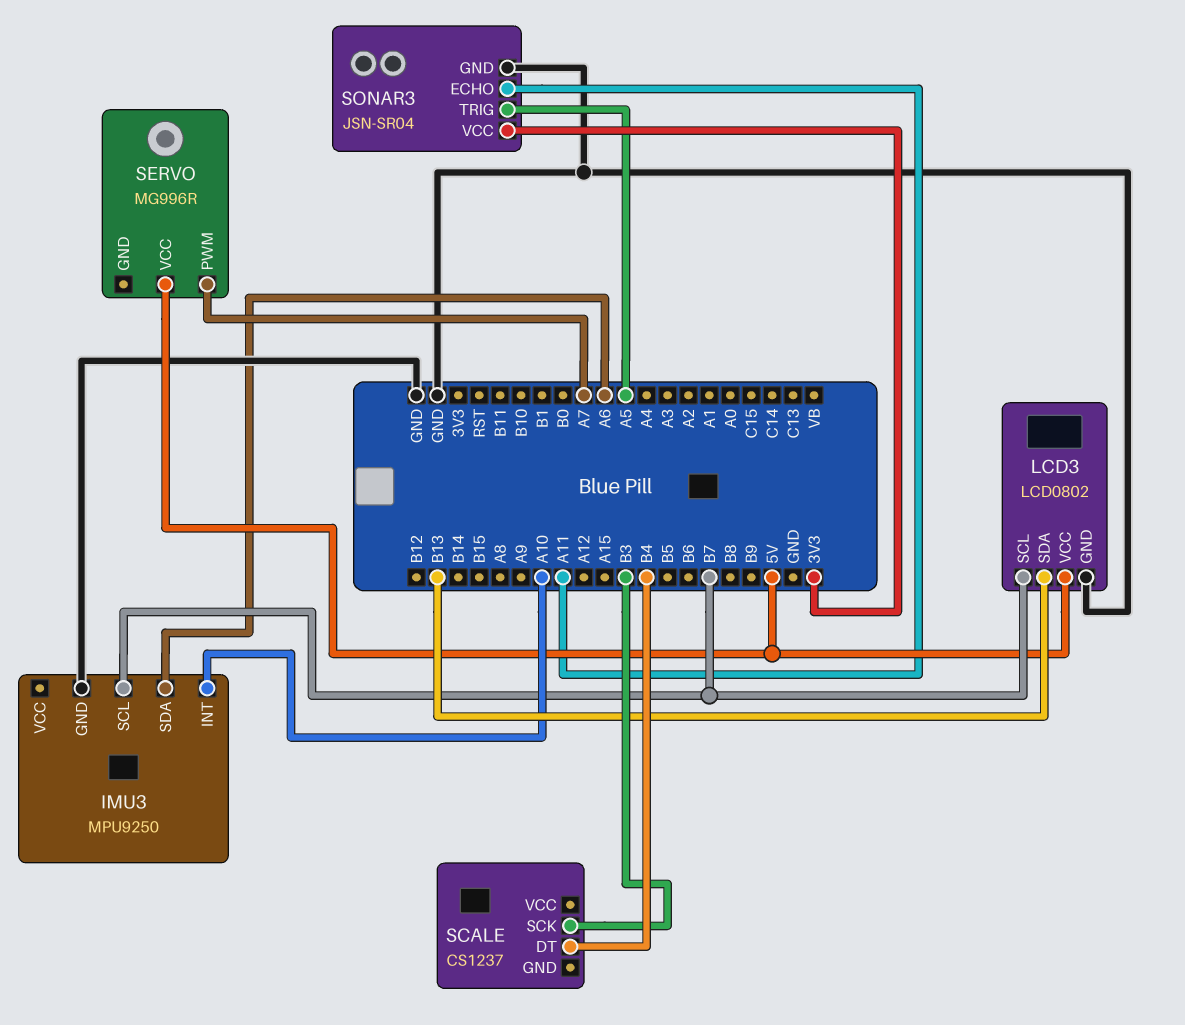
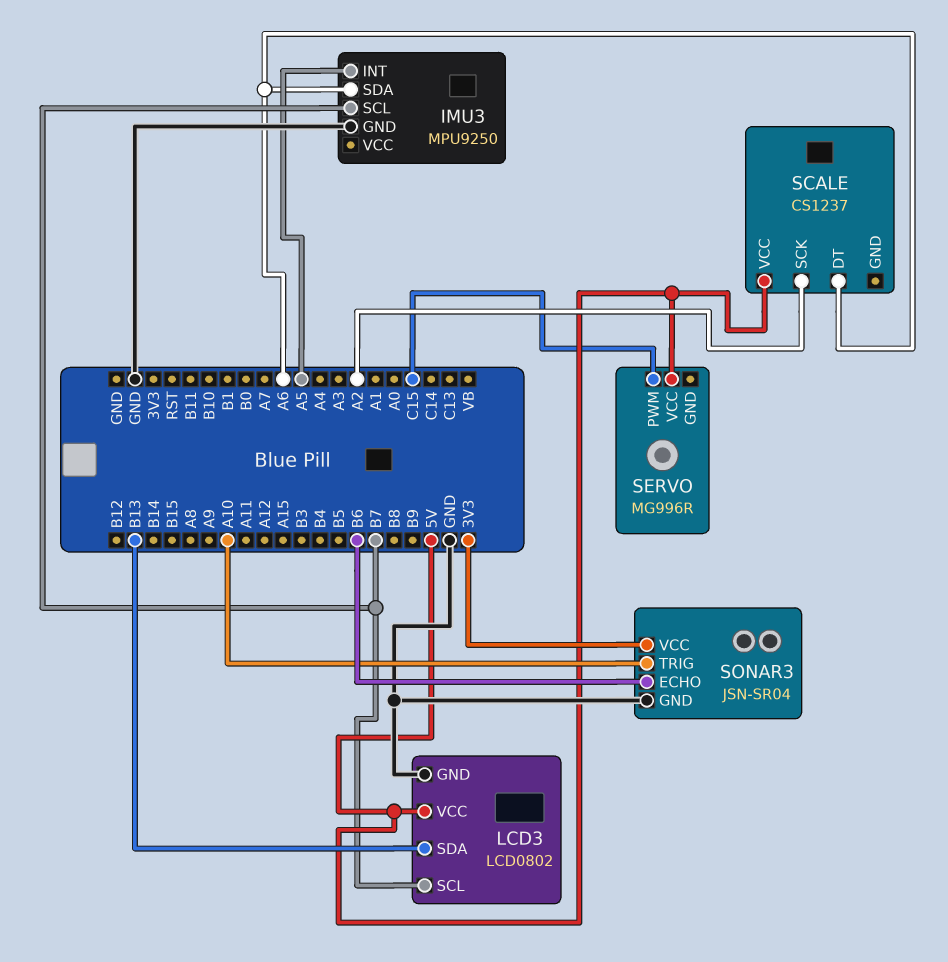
IMU3 pin INT: A10 -> A5
SCALE pin DT: B4 -> A6
SCALE pin SCK: B3 -> A2
SCALE pin VCC: none -> 5V
SERVO pin PWM: A7 -> C15
SONAR3 pin ECHO: A11 -> B6
SONAR3 pin TRIG: A5 -> A10

